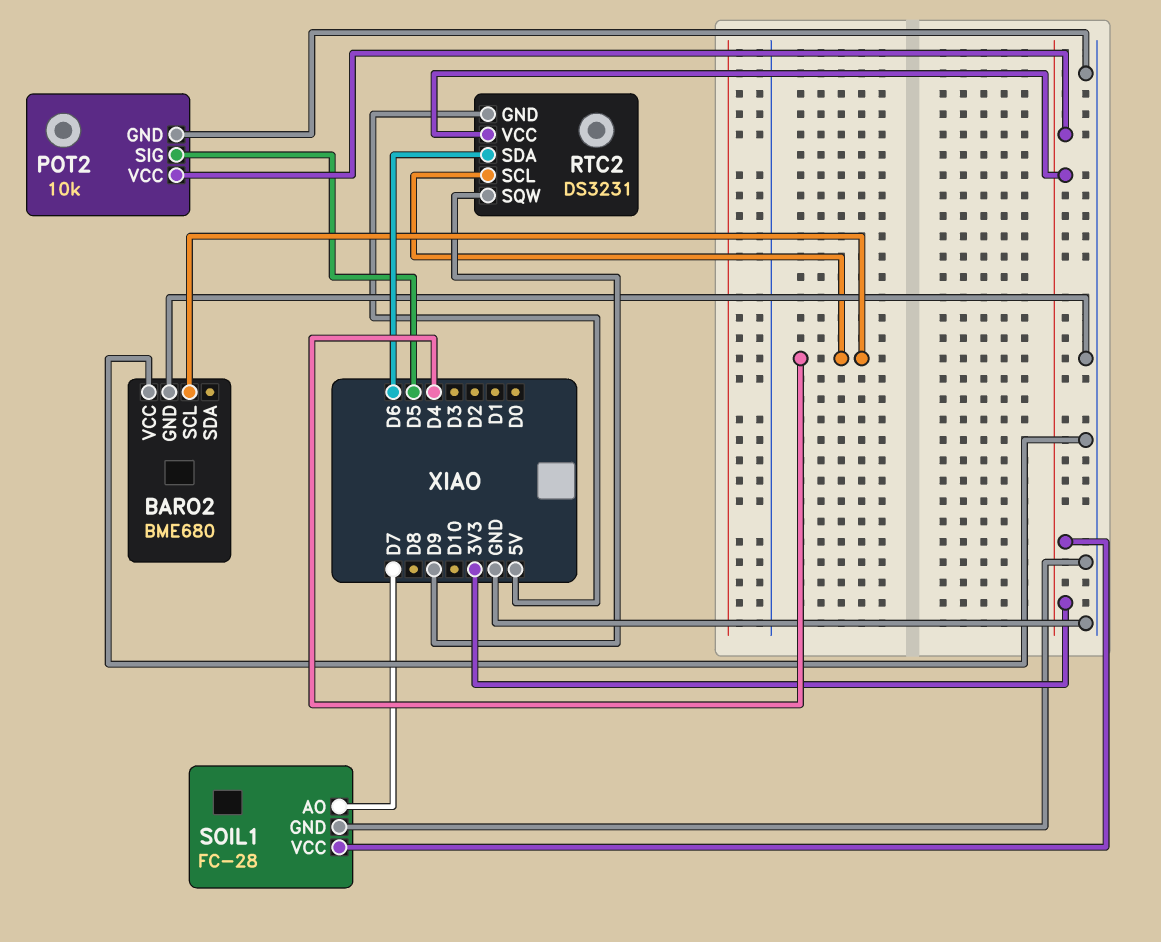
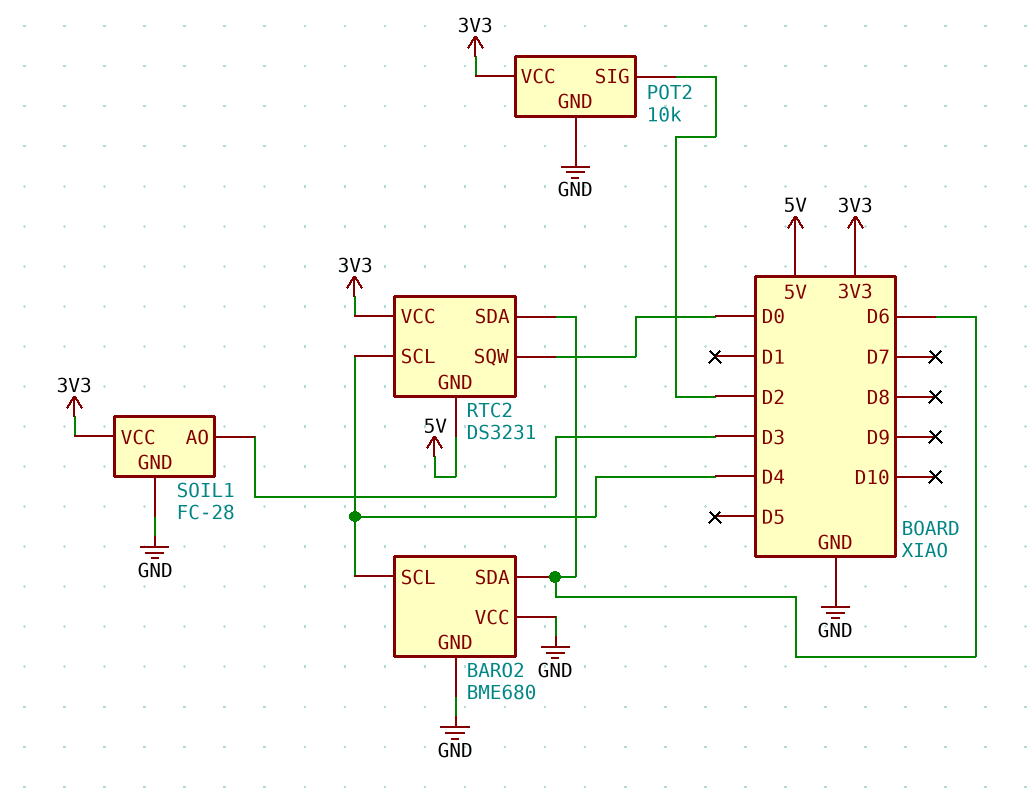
BARO2 pin SDA: none -> D6
POT2 pin SIG: D5 -> D2
RTC2 pin SQW: D9 -> D0
SOIL1 pin AO: D7 -> D3

